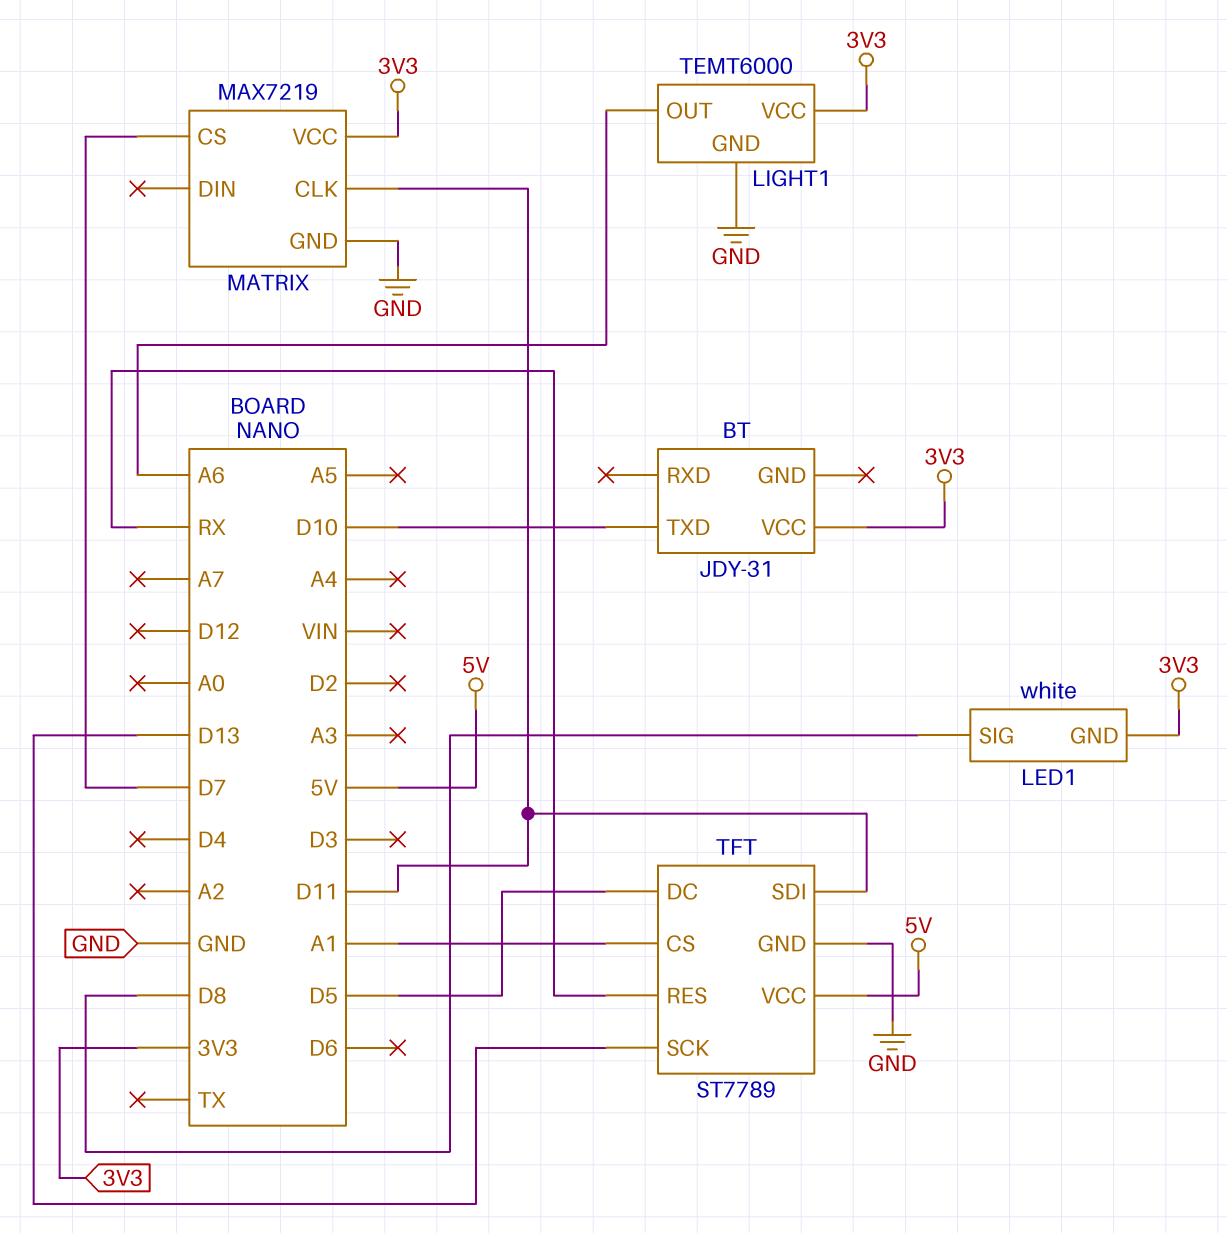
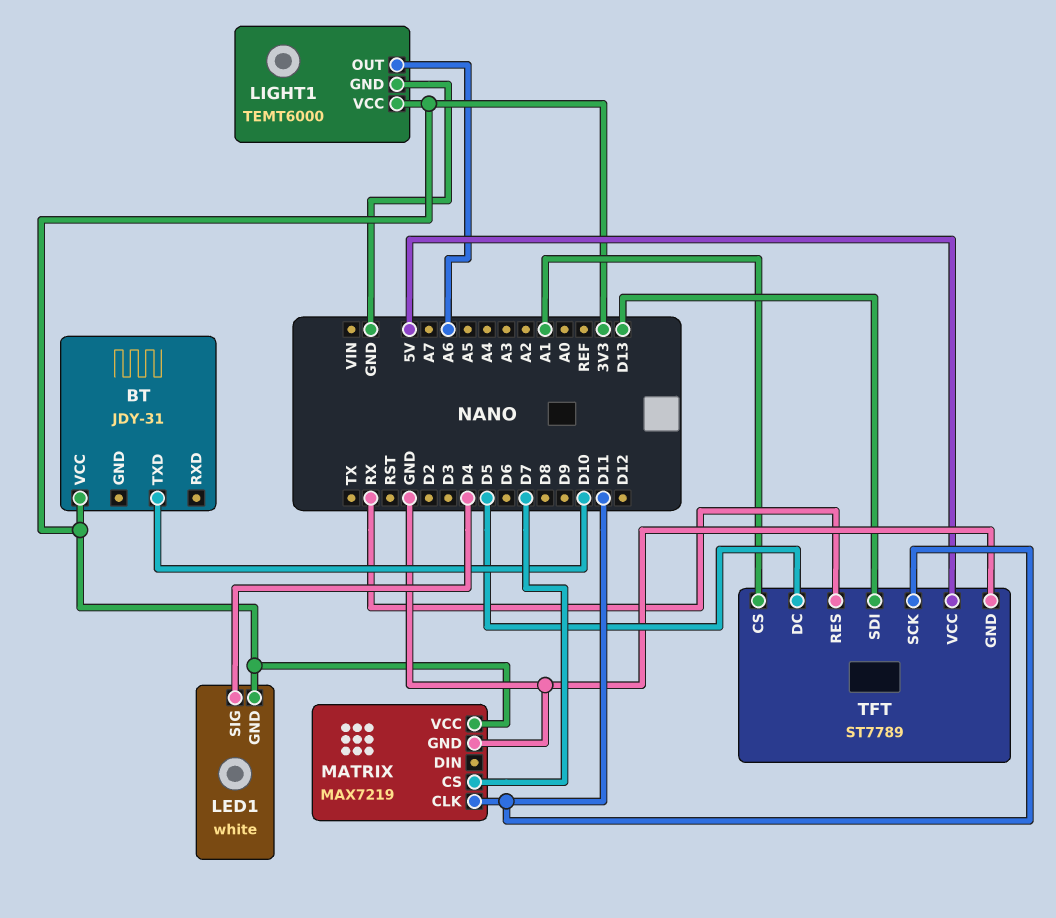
LED1 pin SIG: D8 -> D4
TFT pin SCK: D13 -> D11
TFT pin SDI: D11 -> D13

